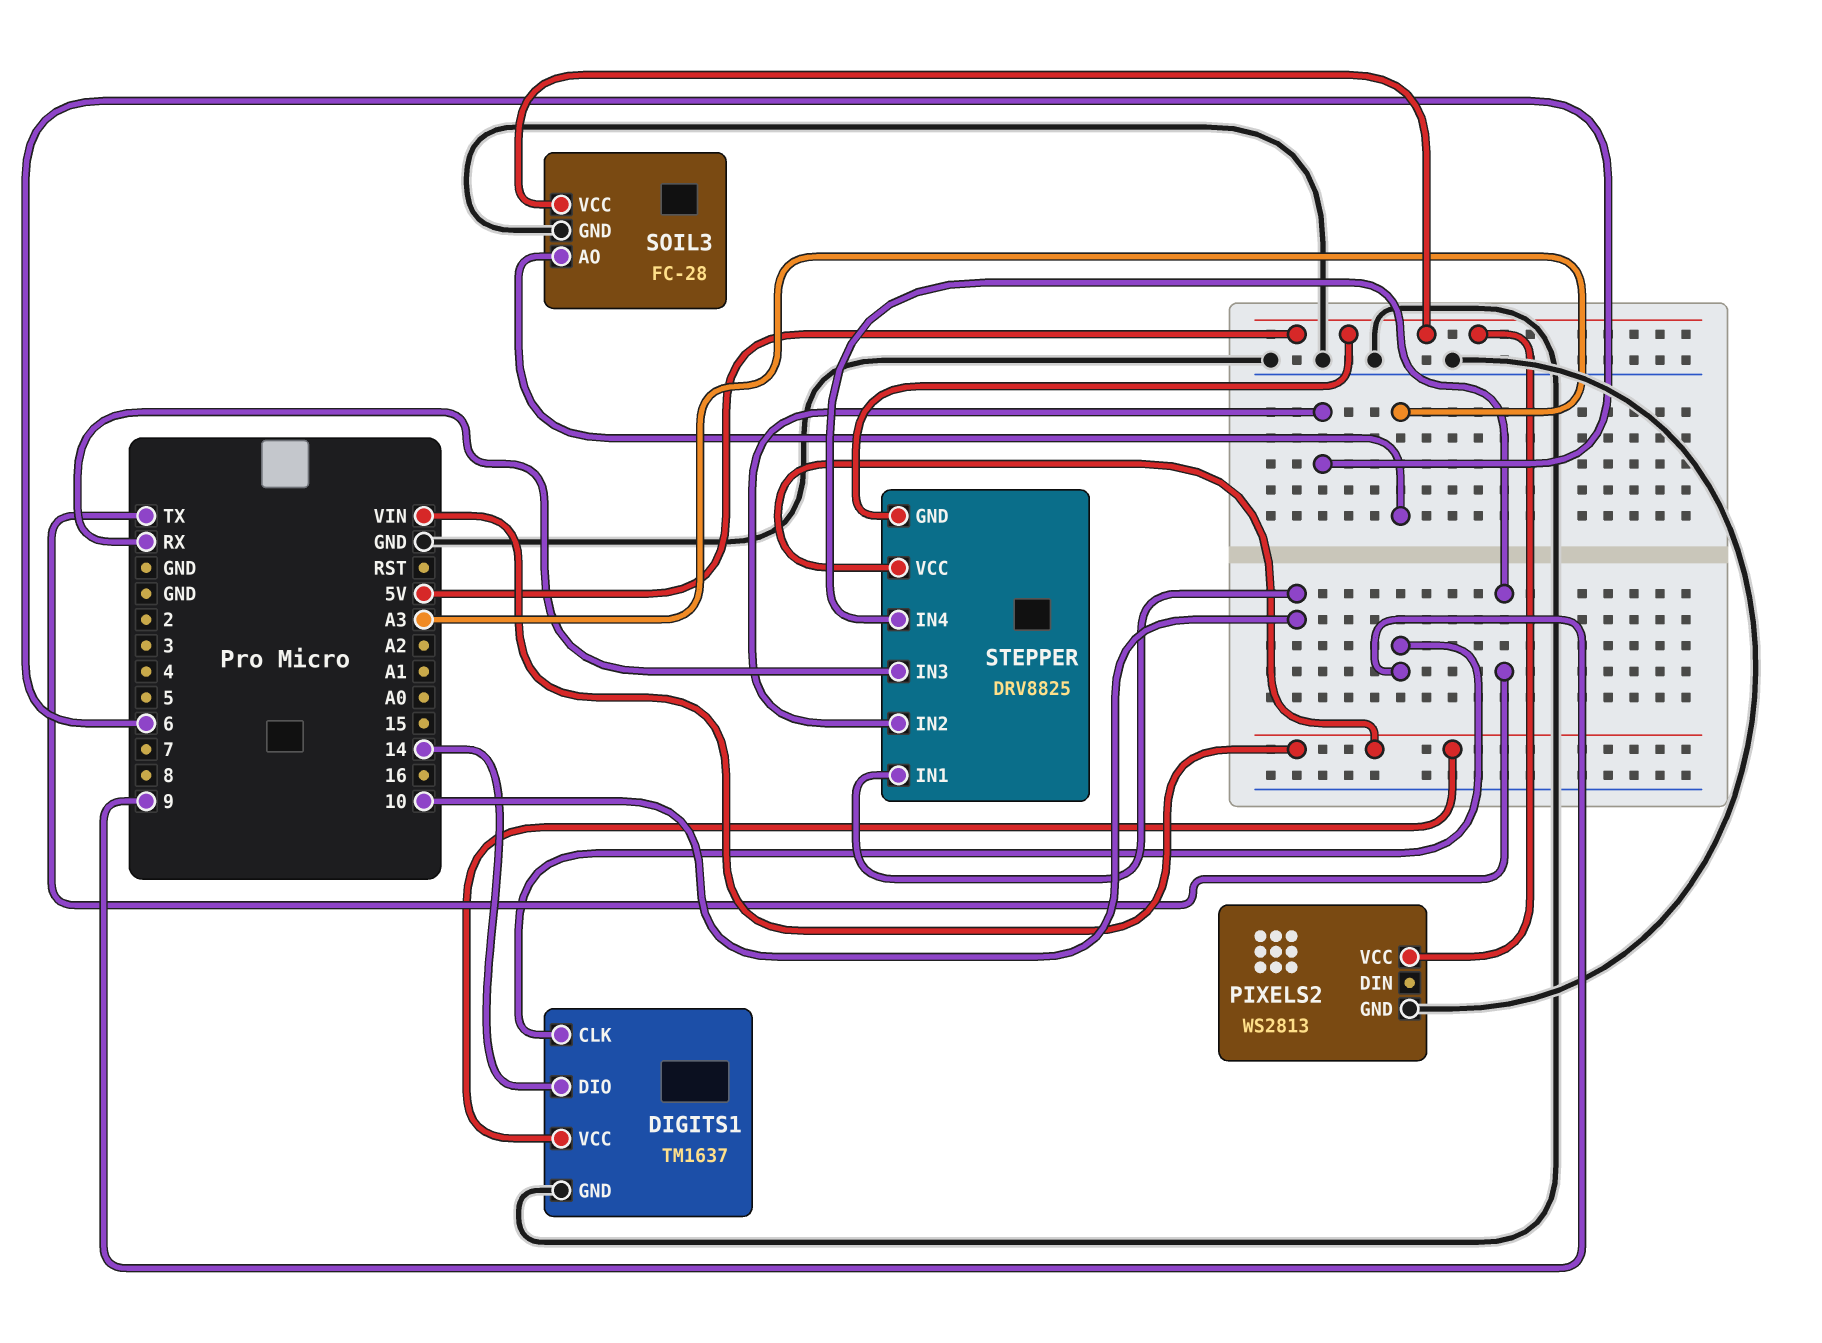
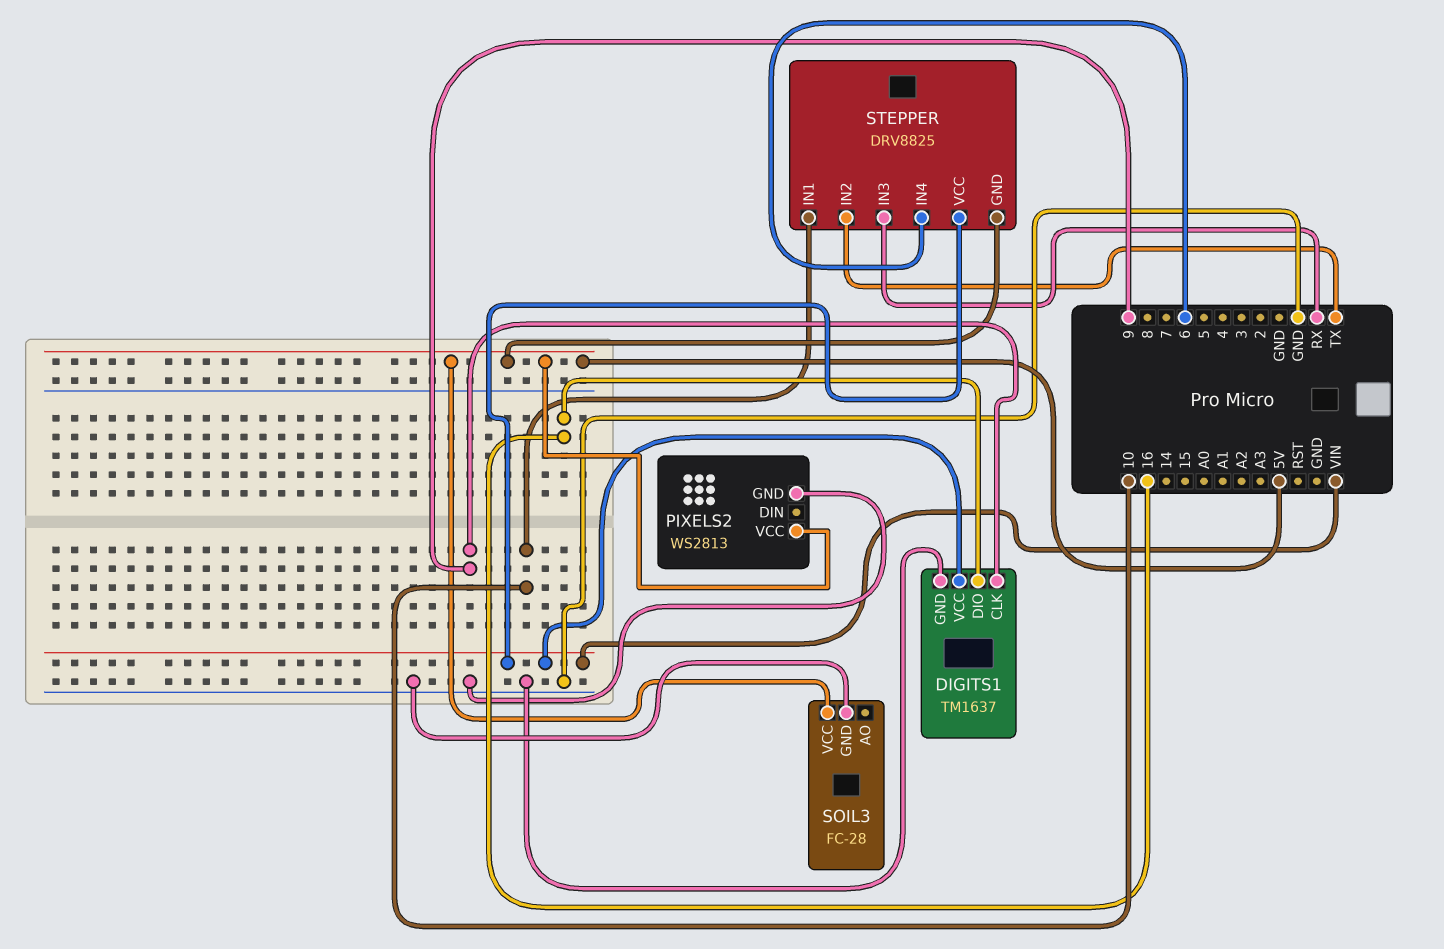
DIGITS1 pin DIO: 14 -> 16
SOIL3 pin AO: A3 -> none
STEPPER pin IN2: 6 -> TX
STEPPER pin IN4: TX -> 6

